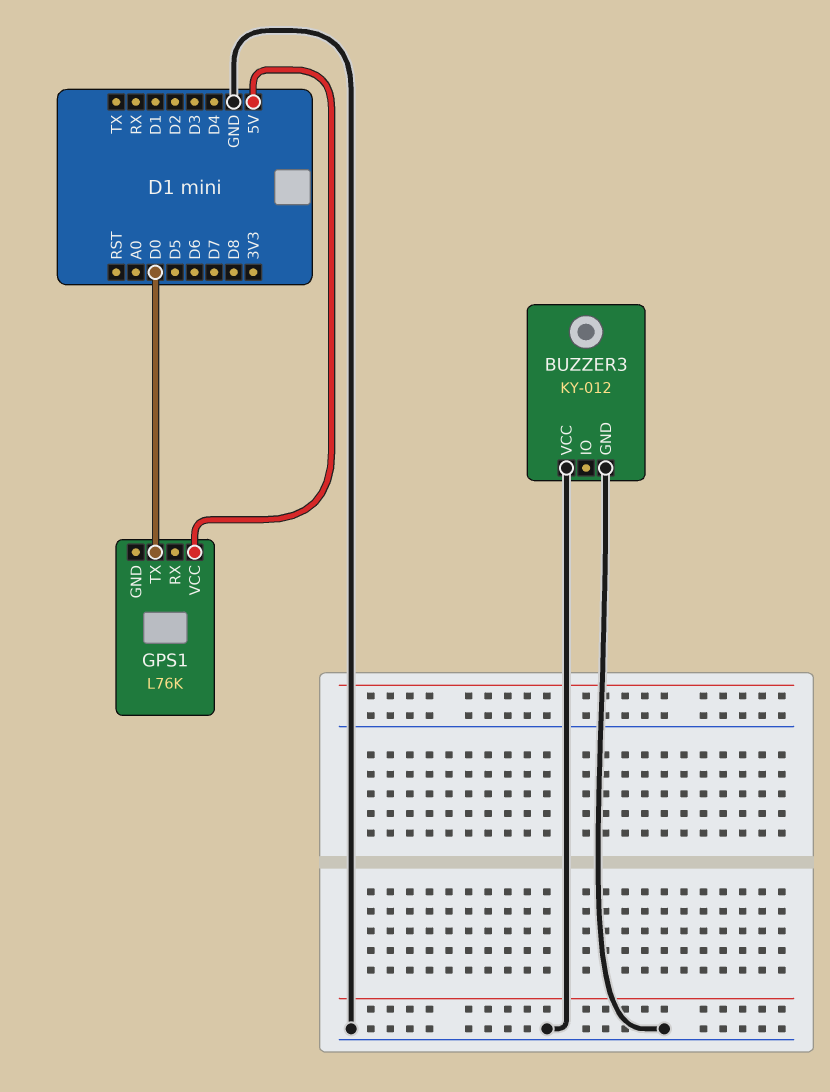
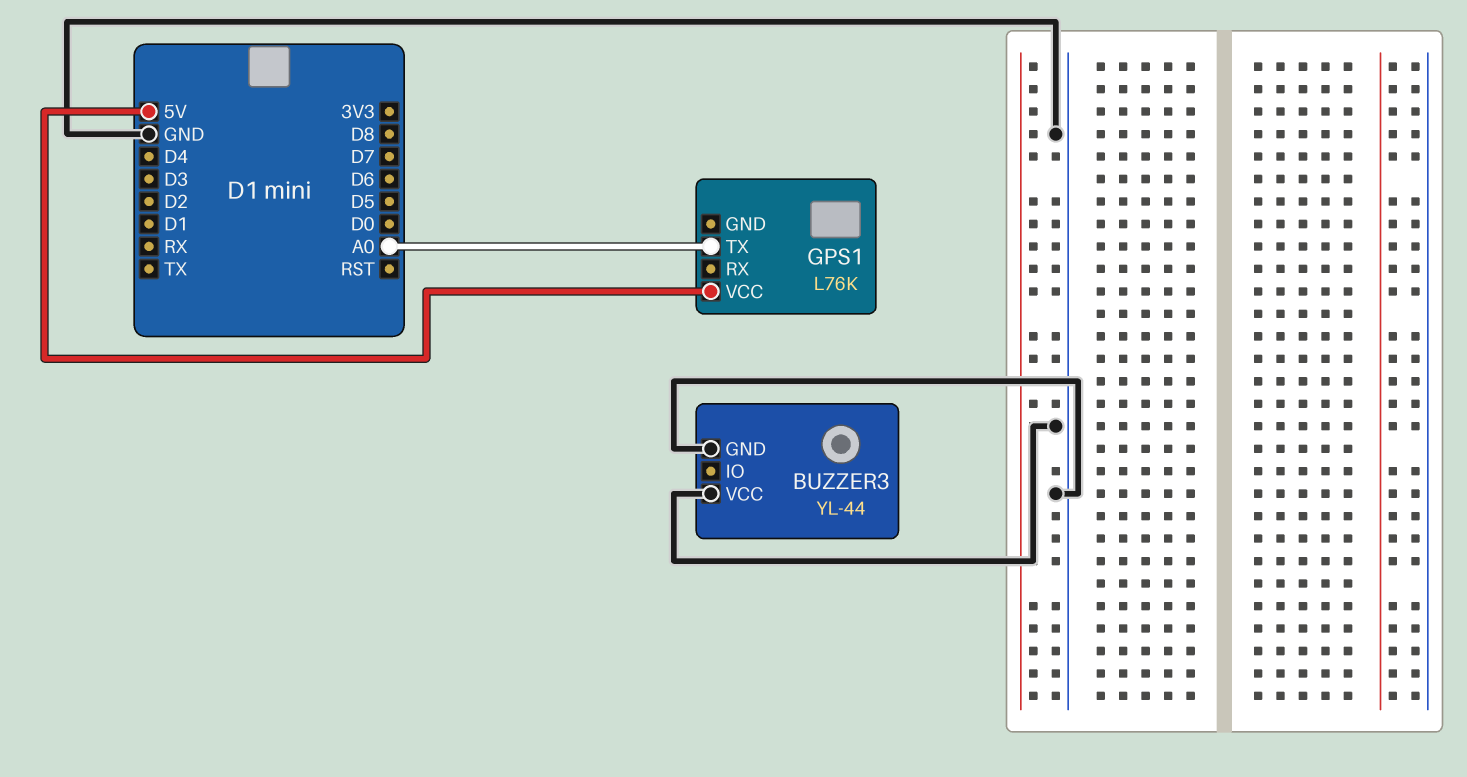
BUZZER3: KY-012 -> YL-44
GPS1 pin TX: D0 -> A0

